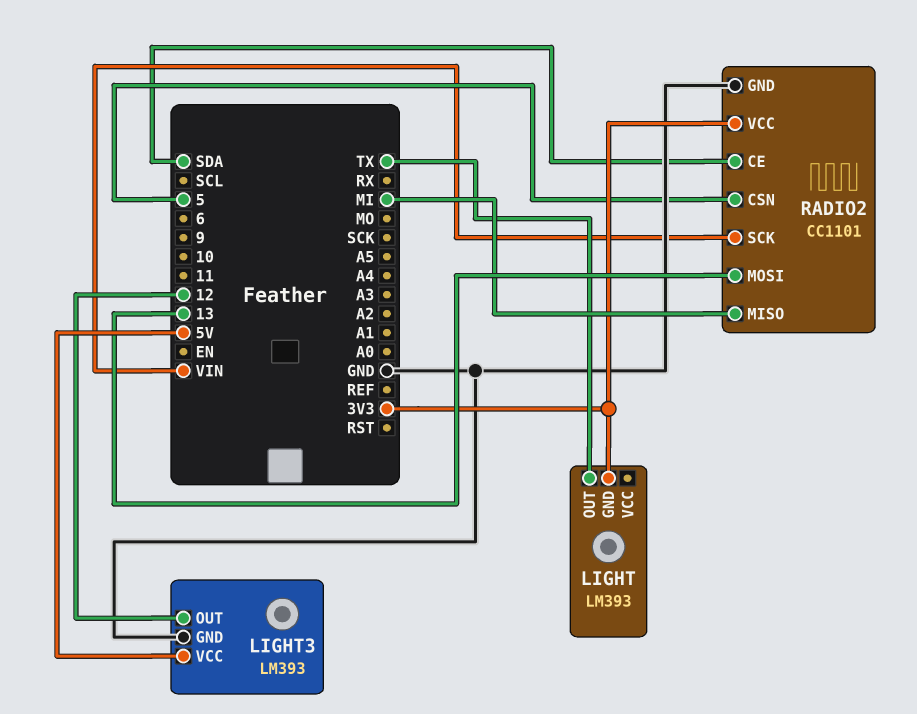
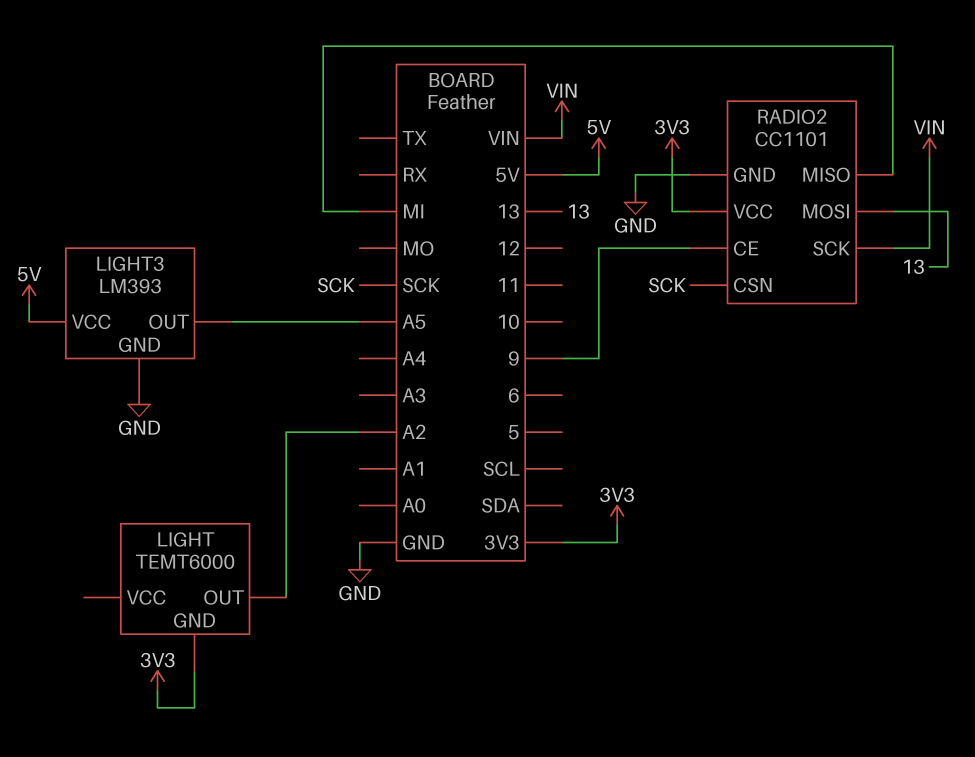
LIGHT: LM393 -> TEMT6000
LIGHT pin OUT: TX -> A2
LIGHT3 pin OUT: 12 -> A5
RADIO2 pin CE: SDA -> 9
RADIO2 pin CSN: 5 -> SCK

